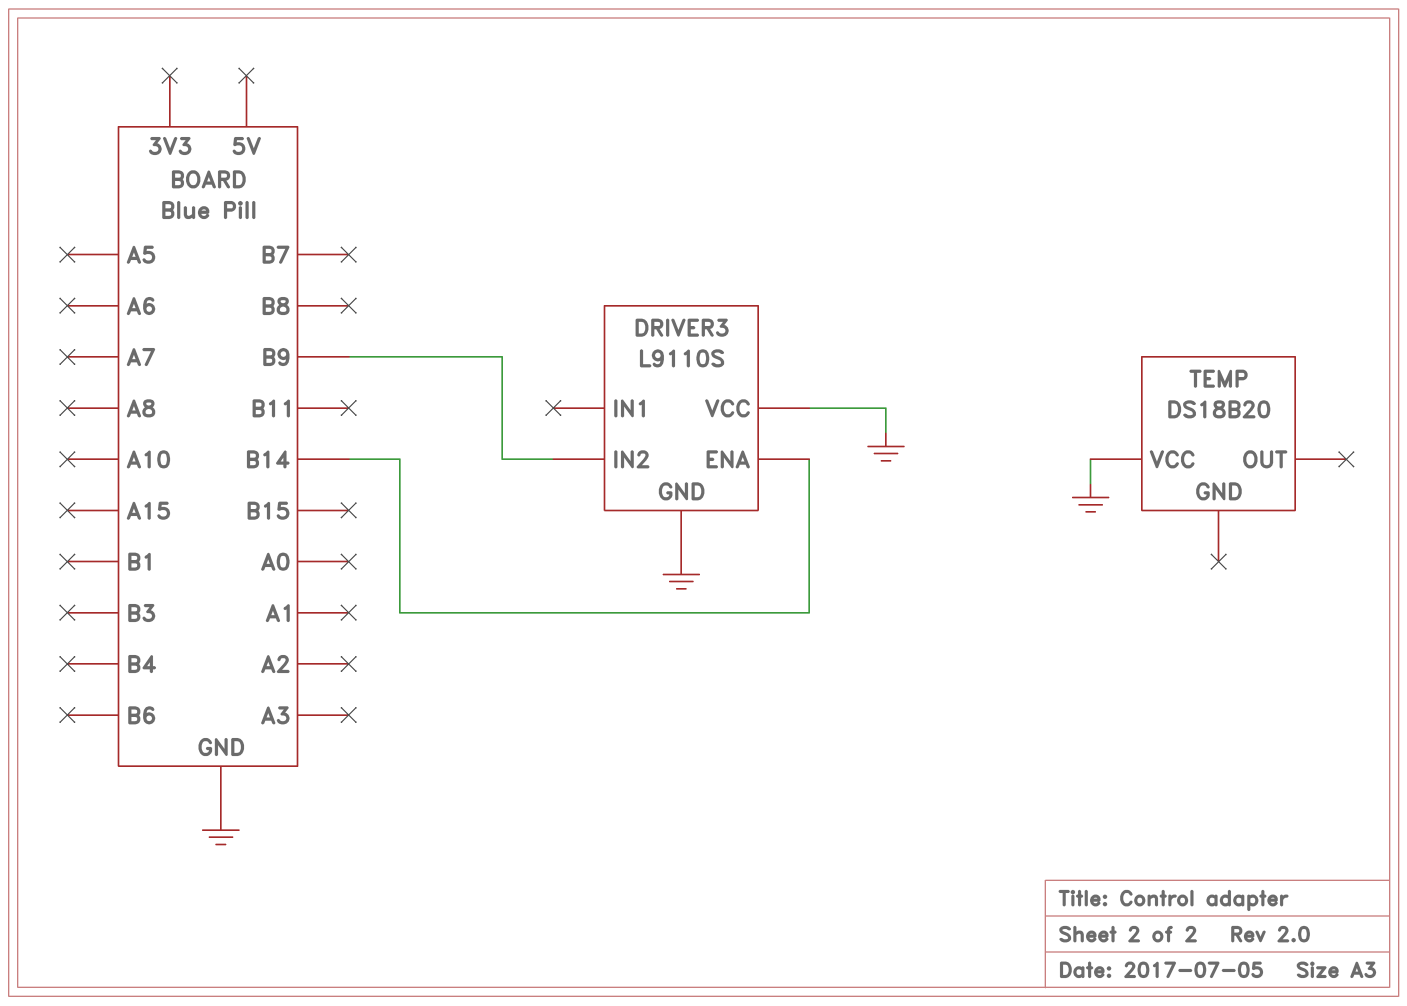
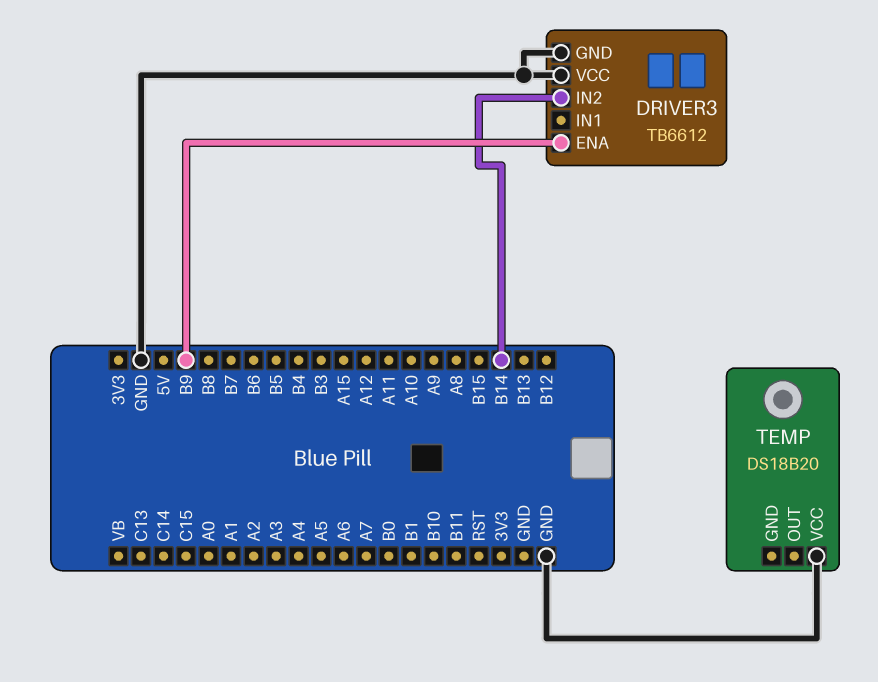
DRIVER3: L9110S -> TB6612
DRIVER3 pin ENA: B14 -> B9
DRIVER3 pin IN2: B9 -> B14

